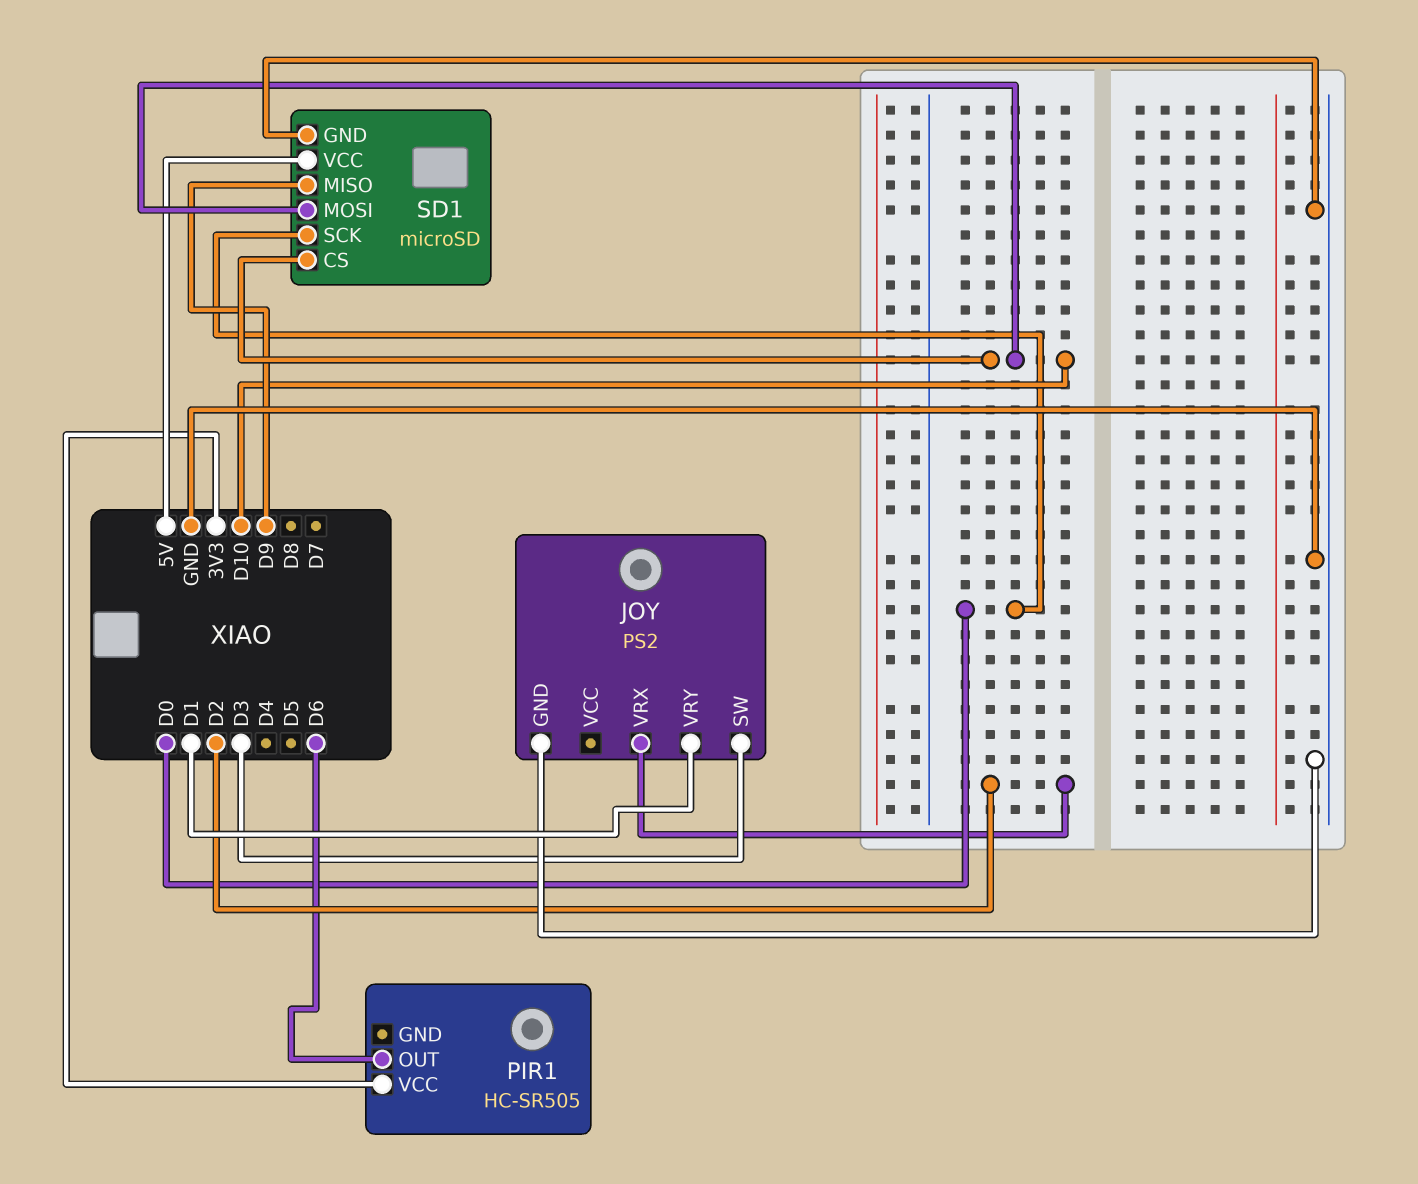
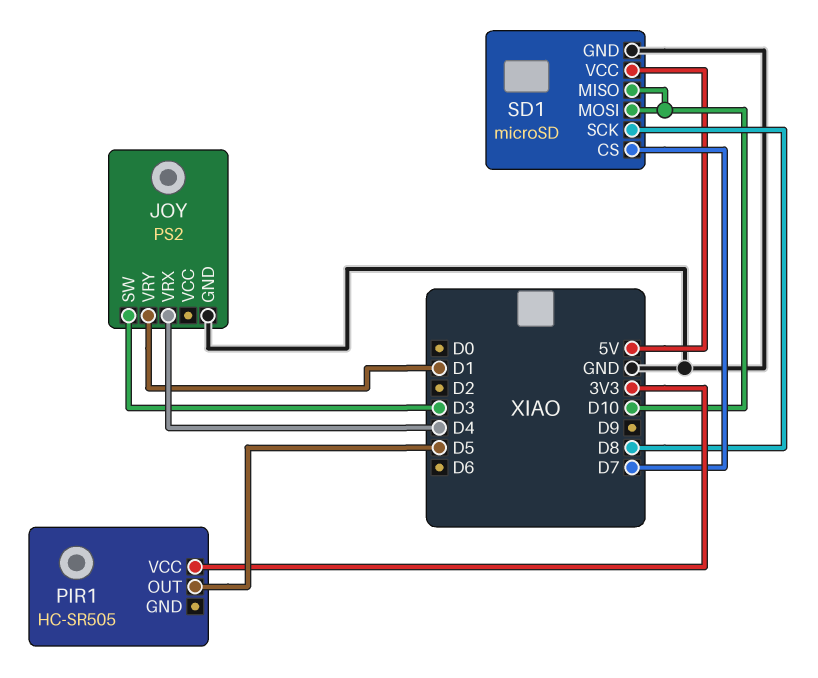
JOY pin VRX: D2 -> D4
PIR1 pin OUT: D6 -> D5
SD1 pin CS: D10 -> D7
SD1 pin MISO: D9 -> D10
SD1 pin SCK: D0 -> D8

